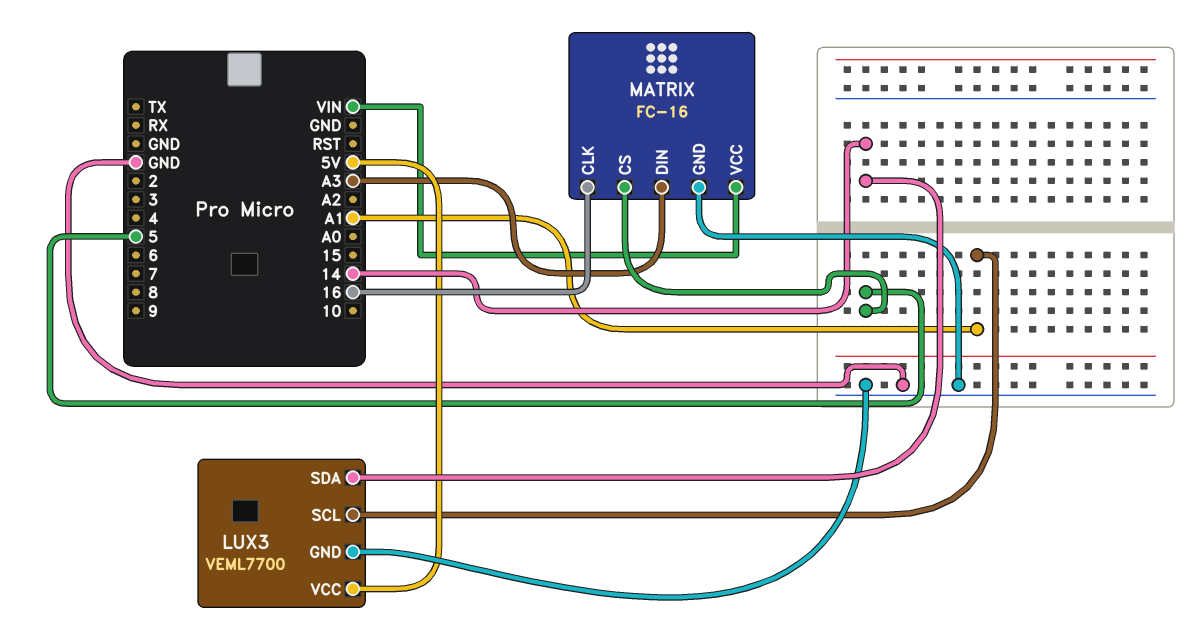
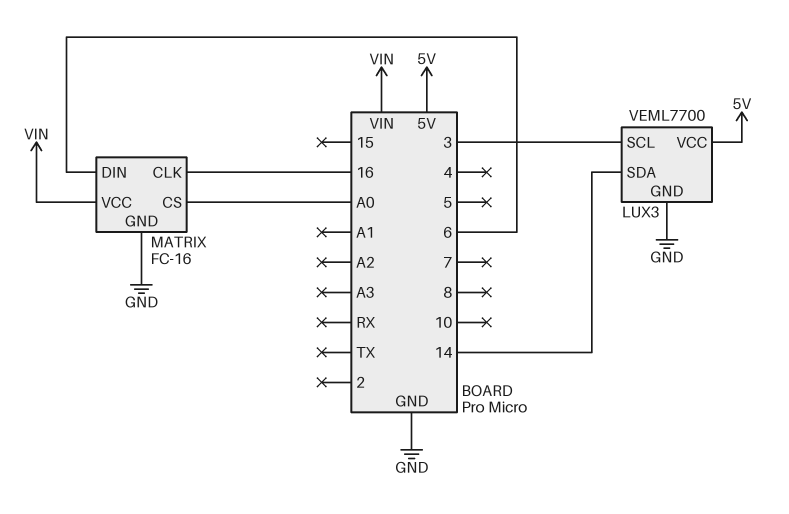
LUX3 pin SCL: A1 -> 3
MATRIX pin CS: 5 -> A0
MATRIX pin DIN: A3 -> 6

